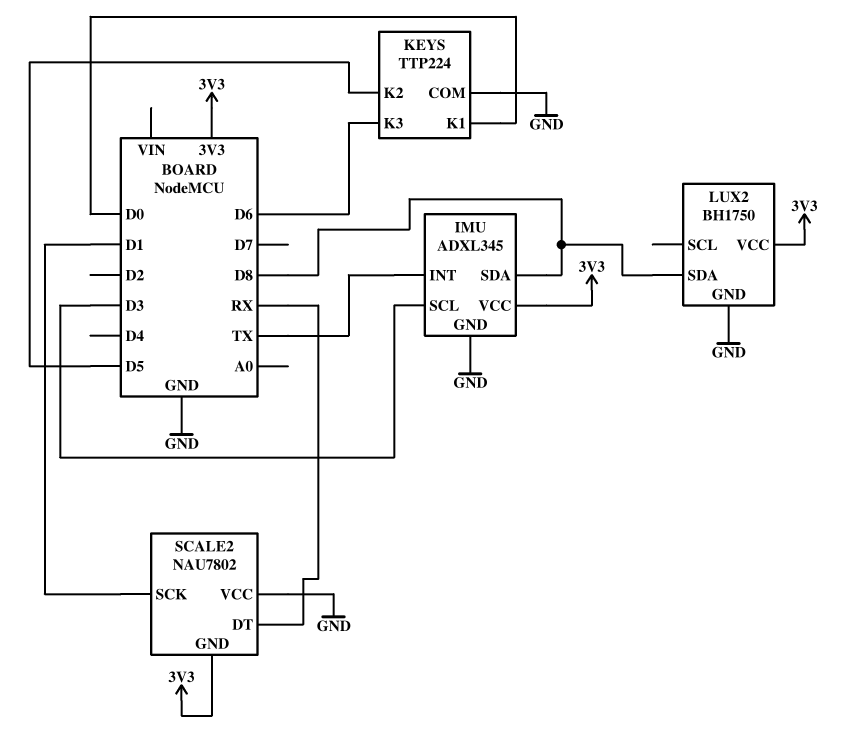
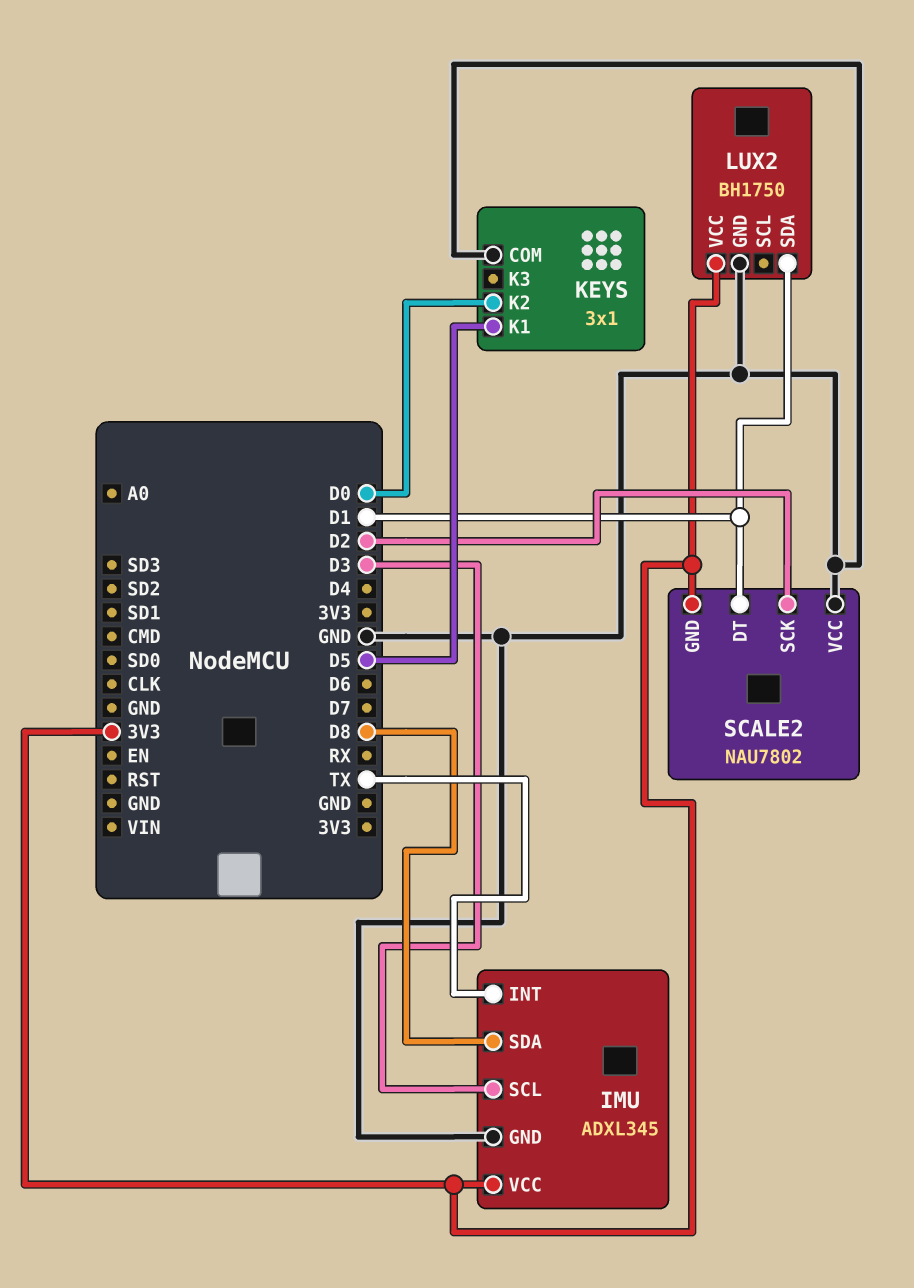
KEYS: TTP224 -> 3x1
KEYS pin K1: D0 -> D5
KEYS pin K2: D5 -> D0
KEYS pin K3: D6 -> none
LUX2 pin SDA: D8 -> D1
SCALE2 pin DT: RX -> D1
SCALE2 pin SCK: D1 -> D2

